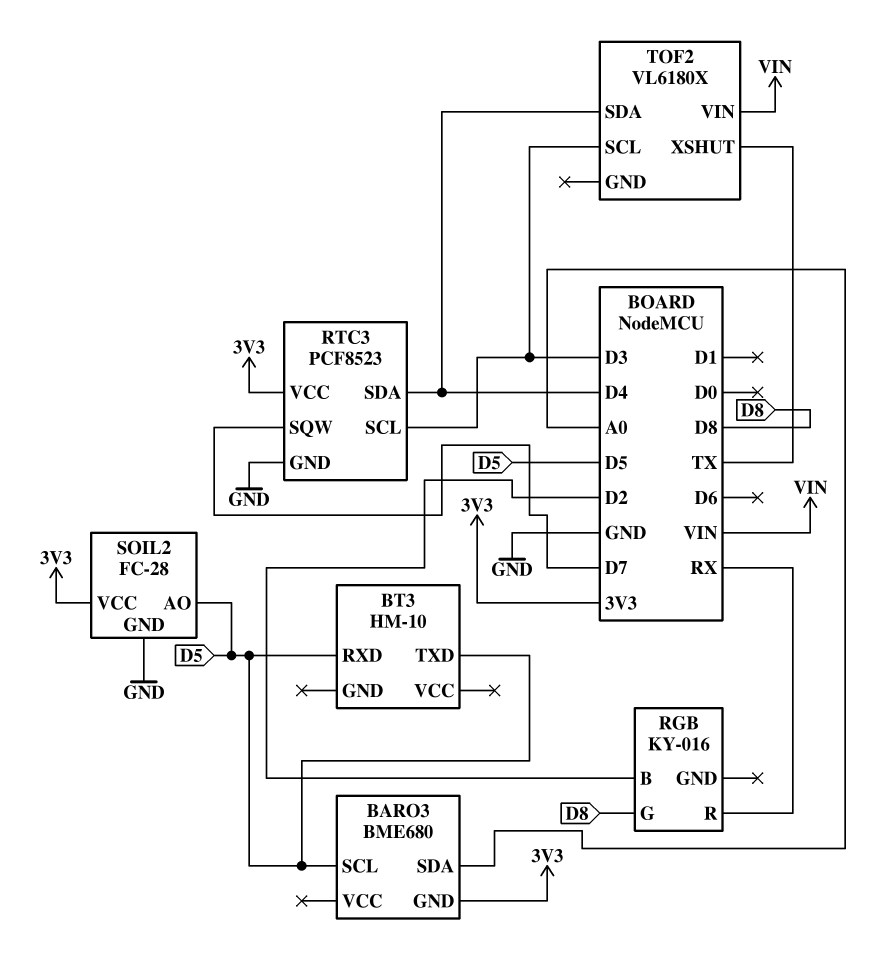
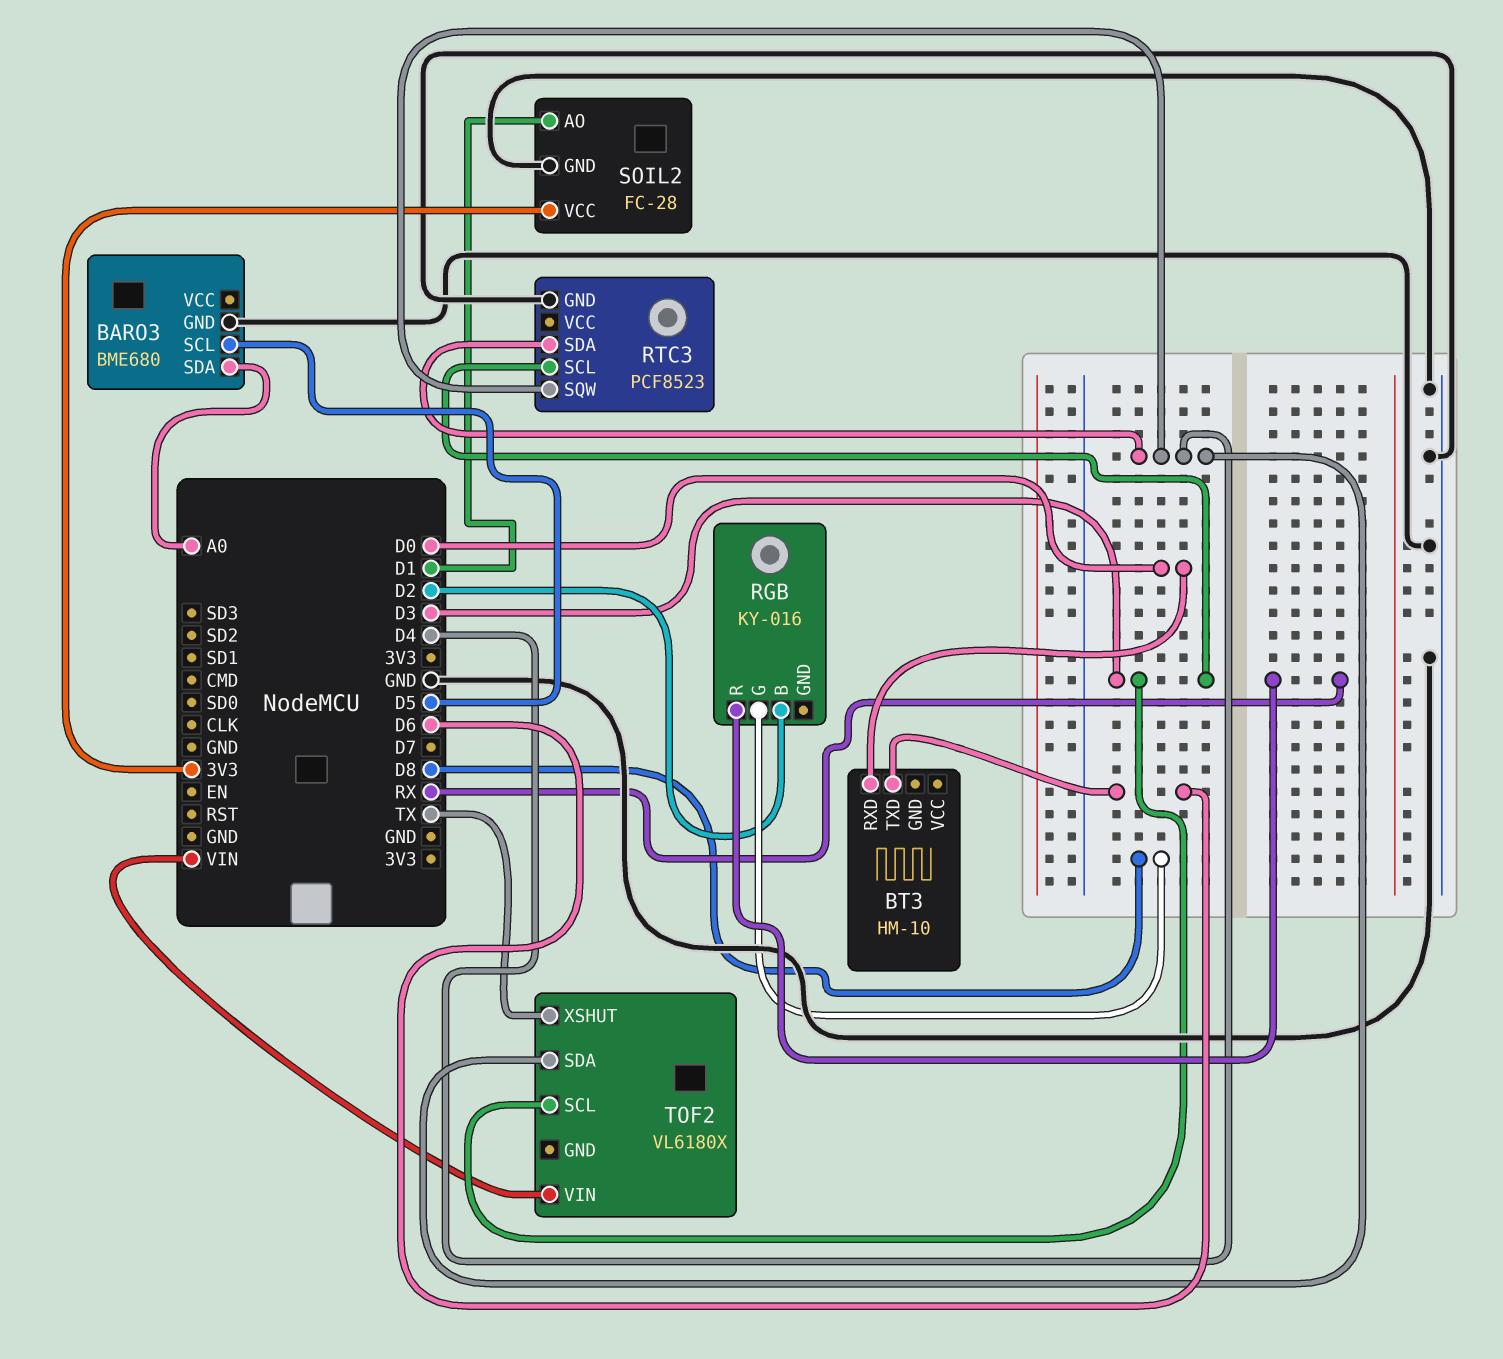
BARO3 pin GND: 3V3 -> GND
BT3 pin RXD: D5 -> D0
BT3 pin TXD: D5 -> D6
RTC3 pin SQW: D7 -> D4
RTC3 pin VCC: 3V3 -> none
SOIL2 pin AO: D5 -> D1

